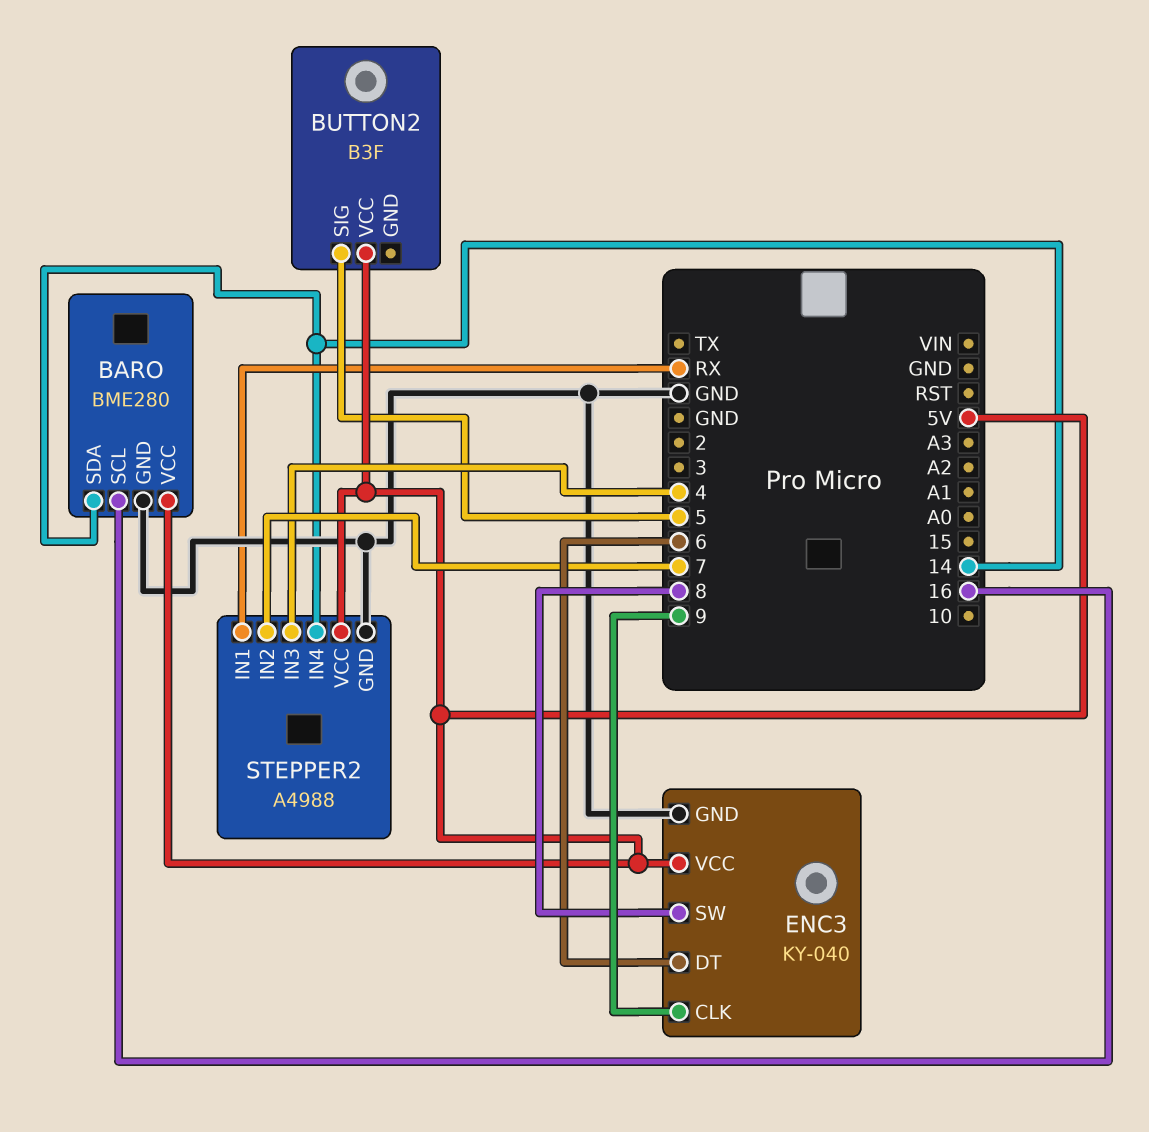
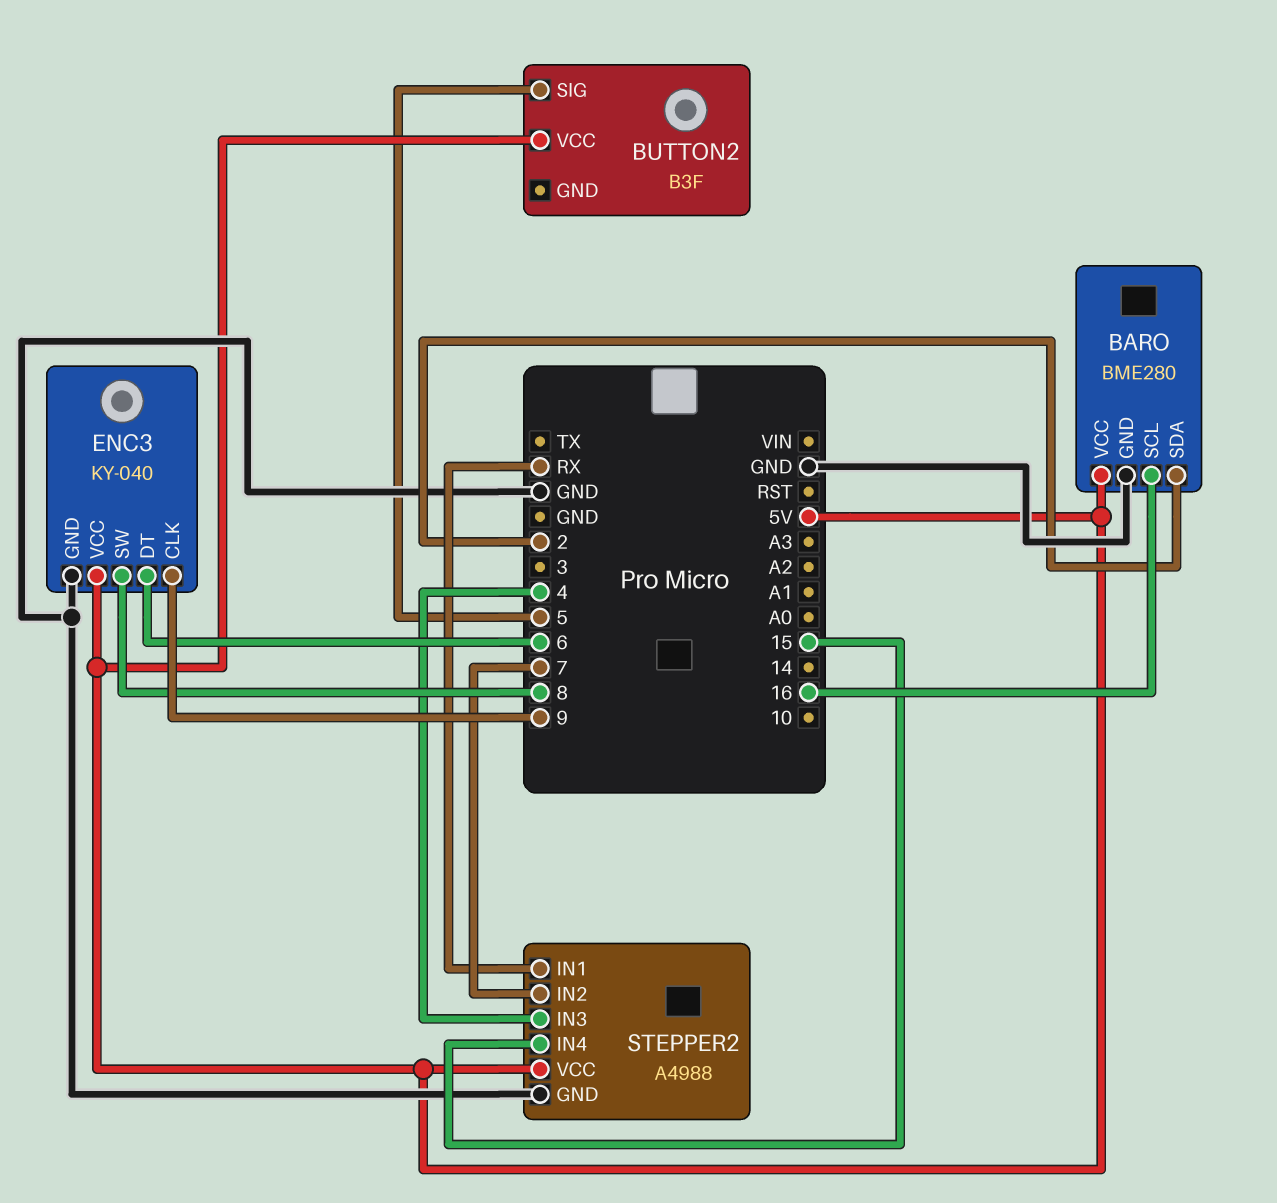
BARO pin SDA: 14 -> 2
STEPPER2 pin IN4: 14 -> 15

